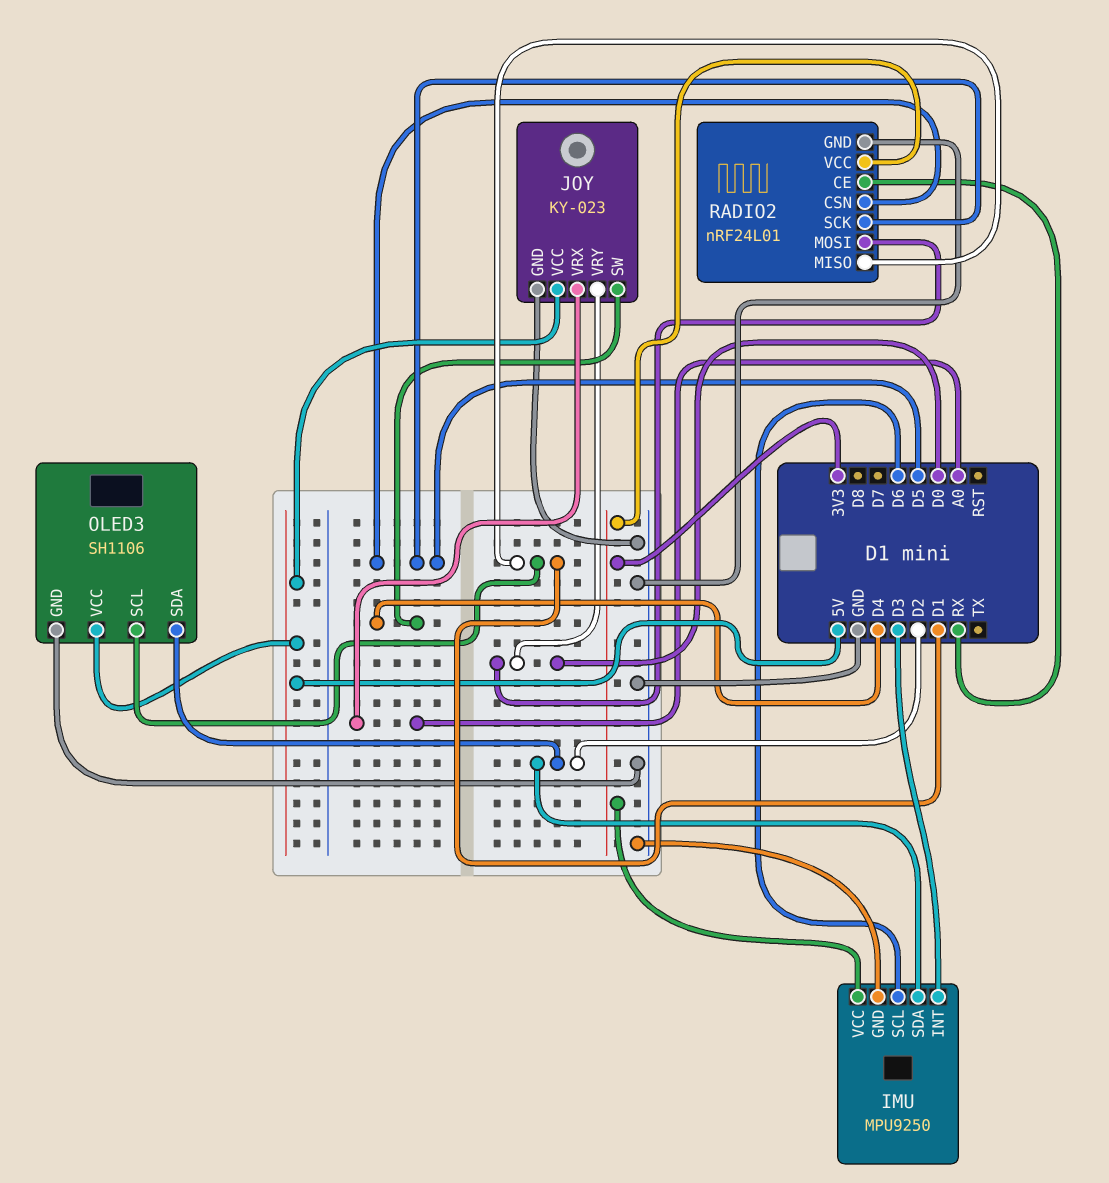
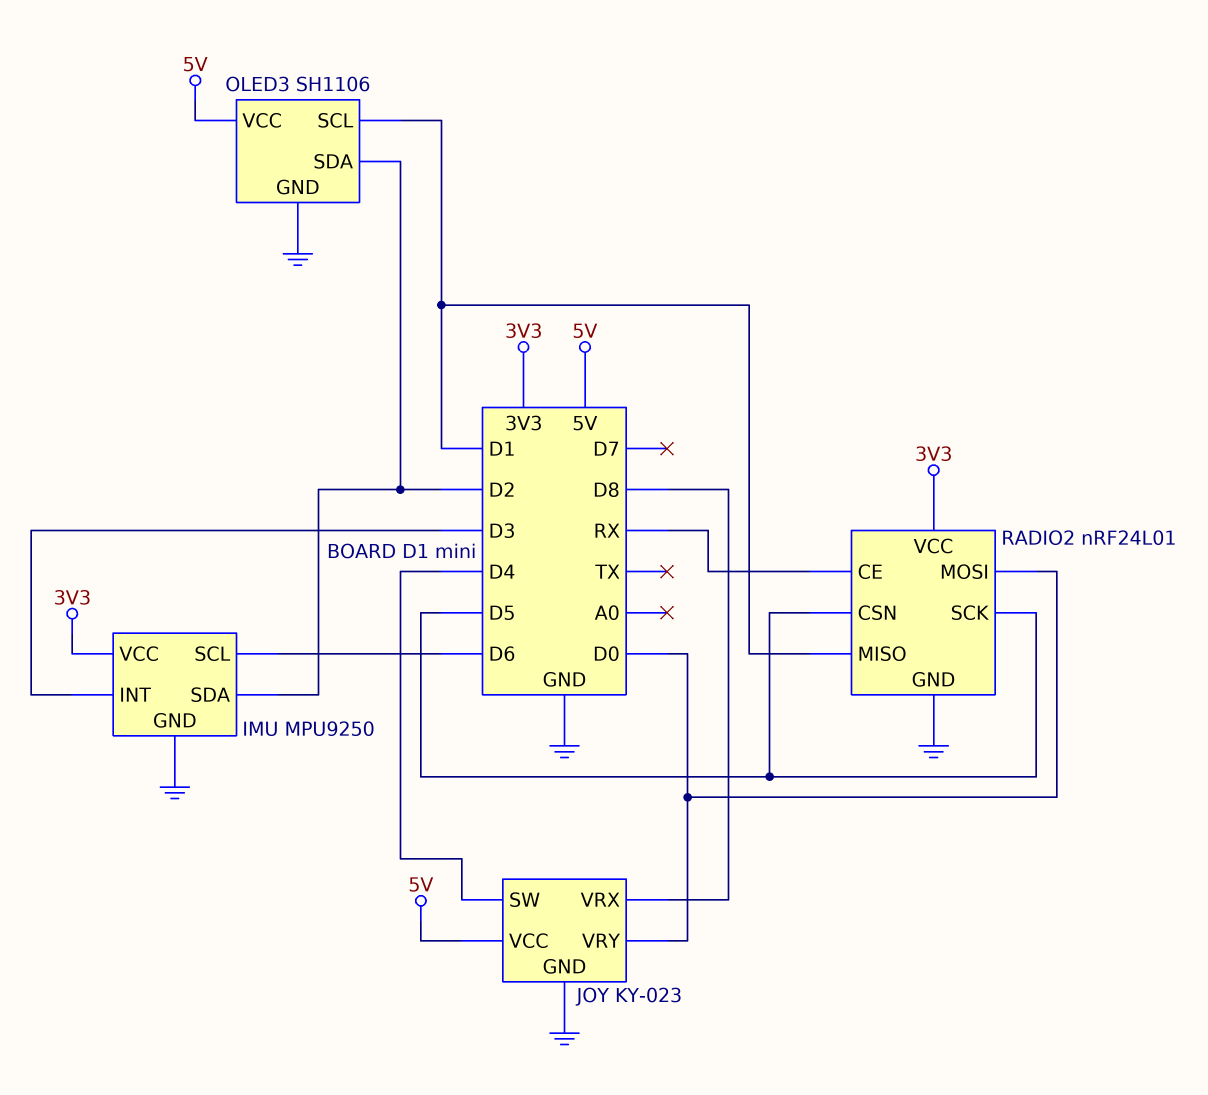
JOY pin VRX: A0 -> D8

